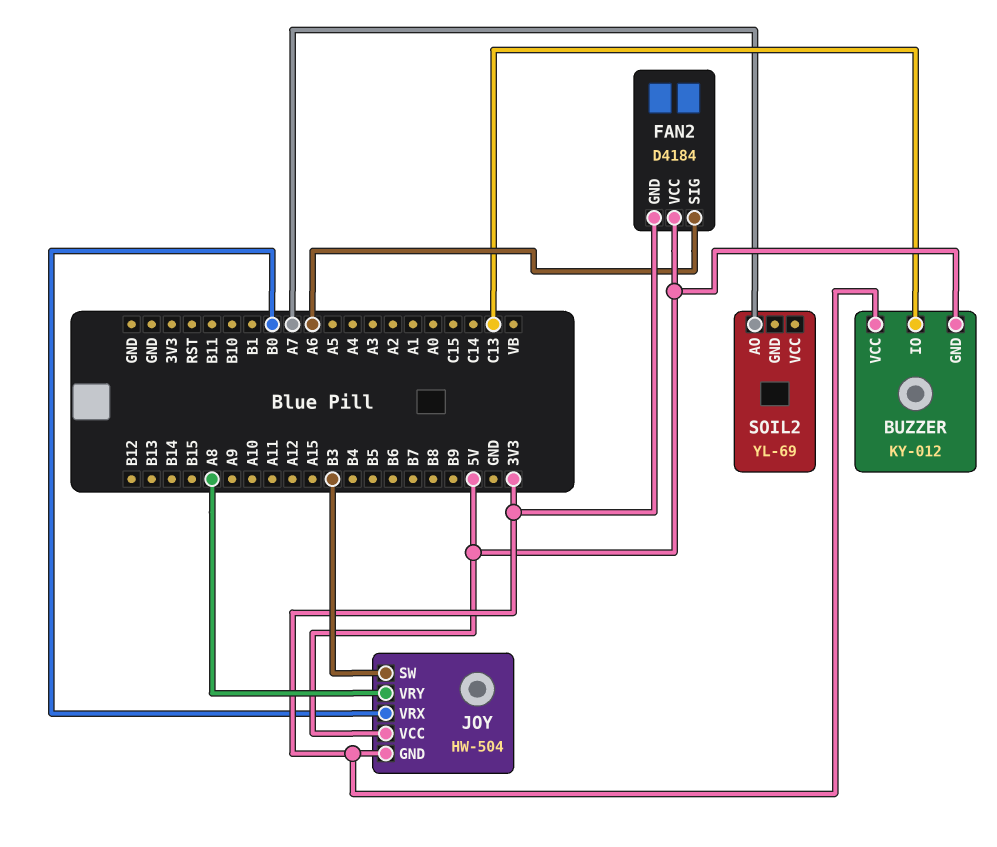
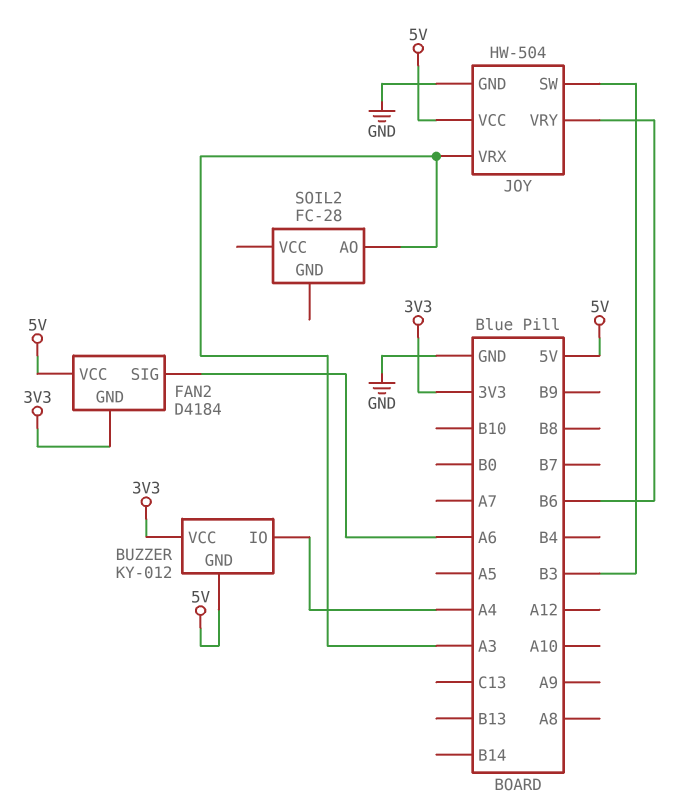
BUZZER pin IO: C13 -> A4
JOY pin GND: 3V3 -> GND
JOY pin VRX: B0 -> A3
JOY pin VRY: A8 -> B6
SOIL2: YL-69 -> FC-28
SOIL2 pin AO: A7 -> A3

